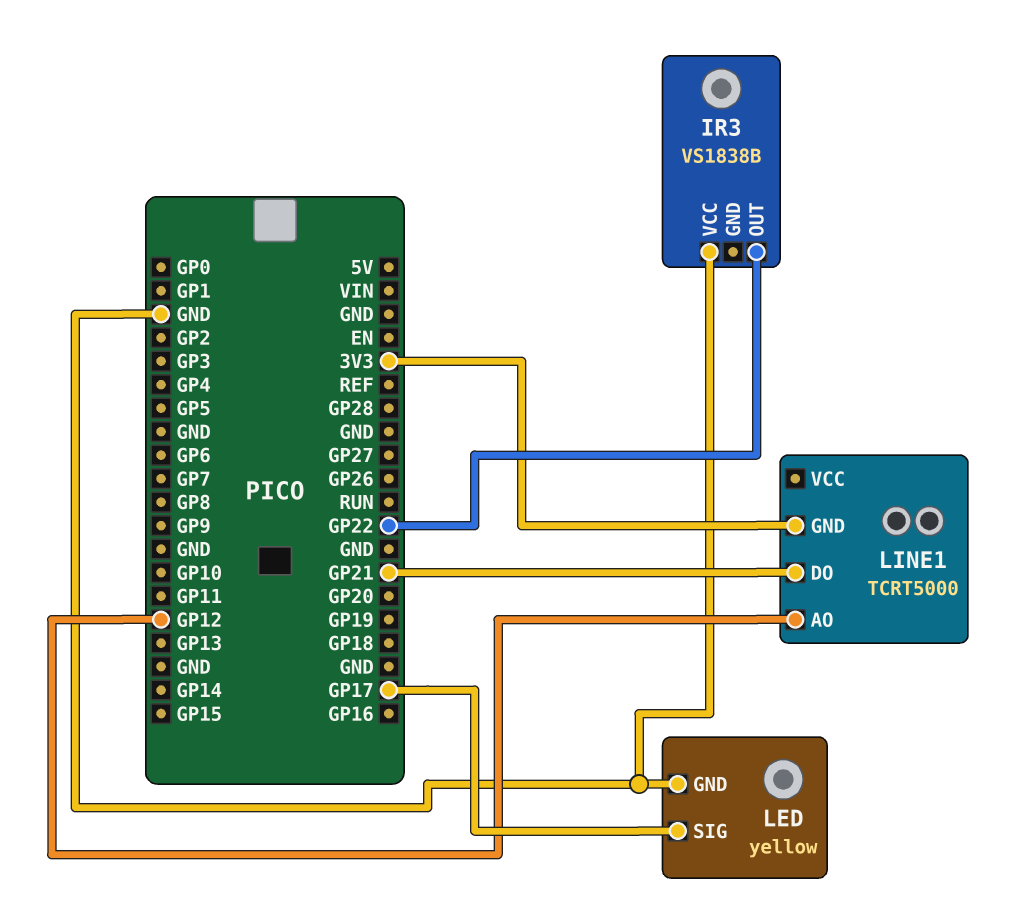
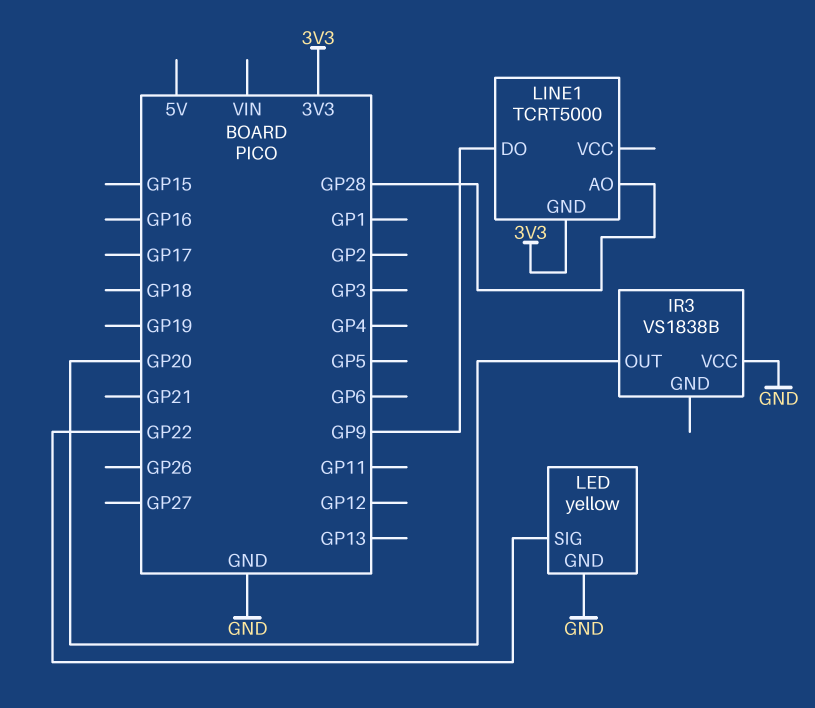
IR3 pin OUT: GP22 -> GP20
LED pin SIG: GP17 -> GP22
LINE1 pin AO: GP12 -> GP28
LINE1 pin DO: GP21 -> GP9

